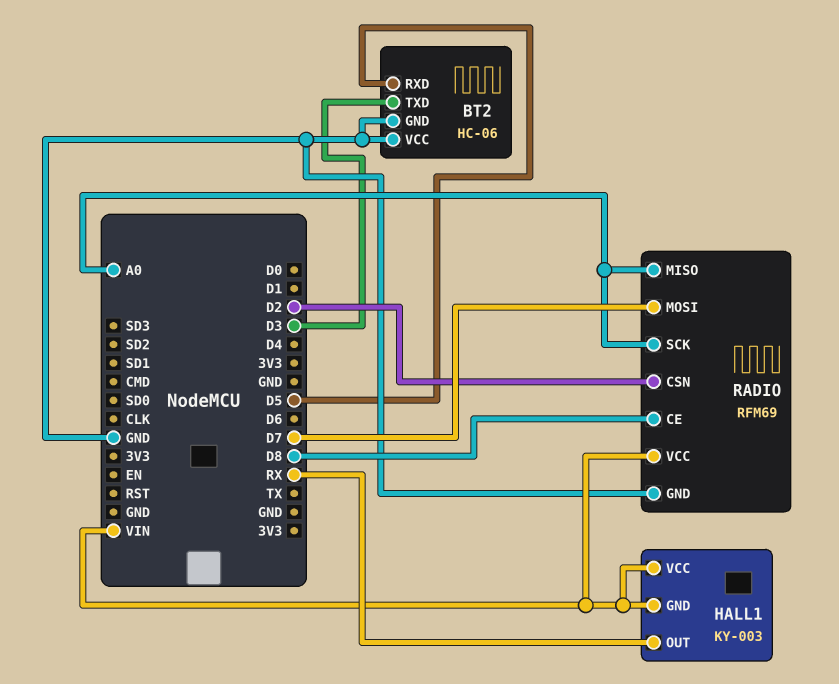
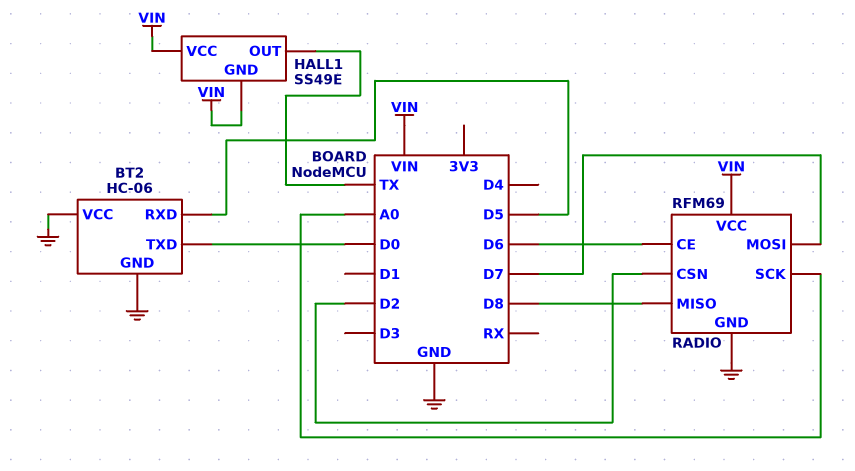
BT2 pin TXD: D3 -> D0
HALL1: KY-003 -> SS49E
HALL1 pin OUT: RX -> TX
RADIO pin CE: D8 -> D6
RADIO pin MISO: A0 -> D8

